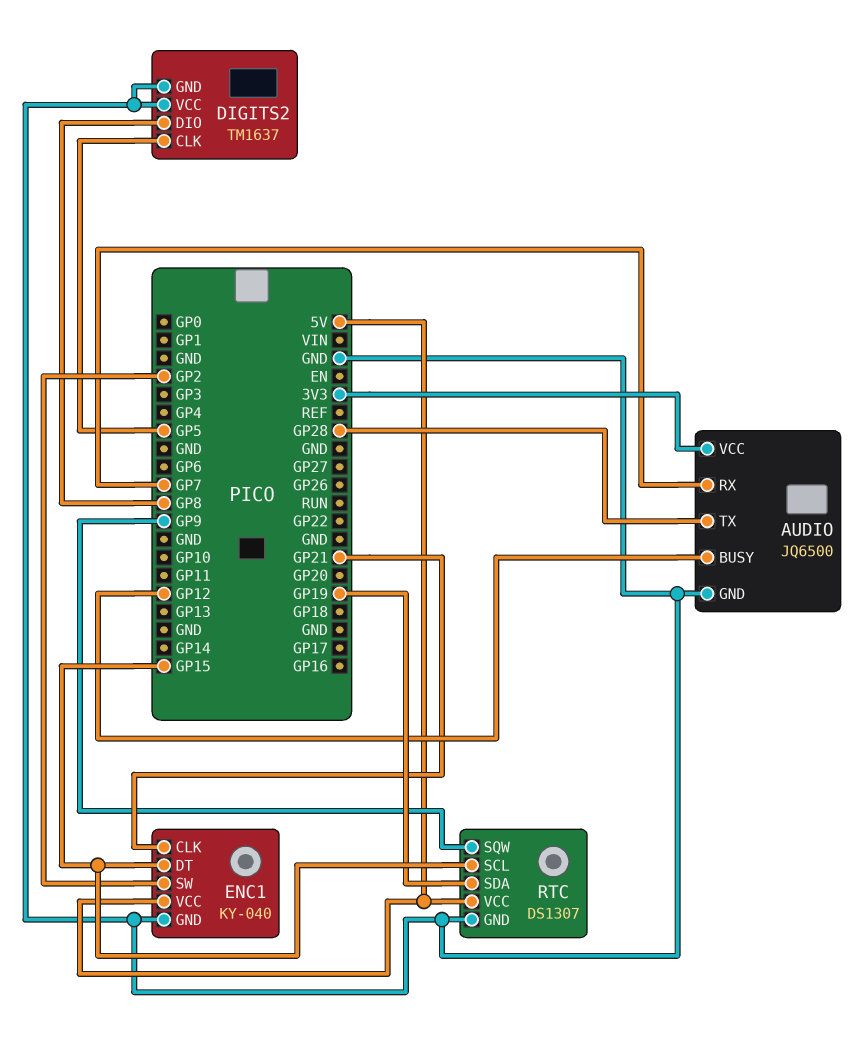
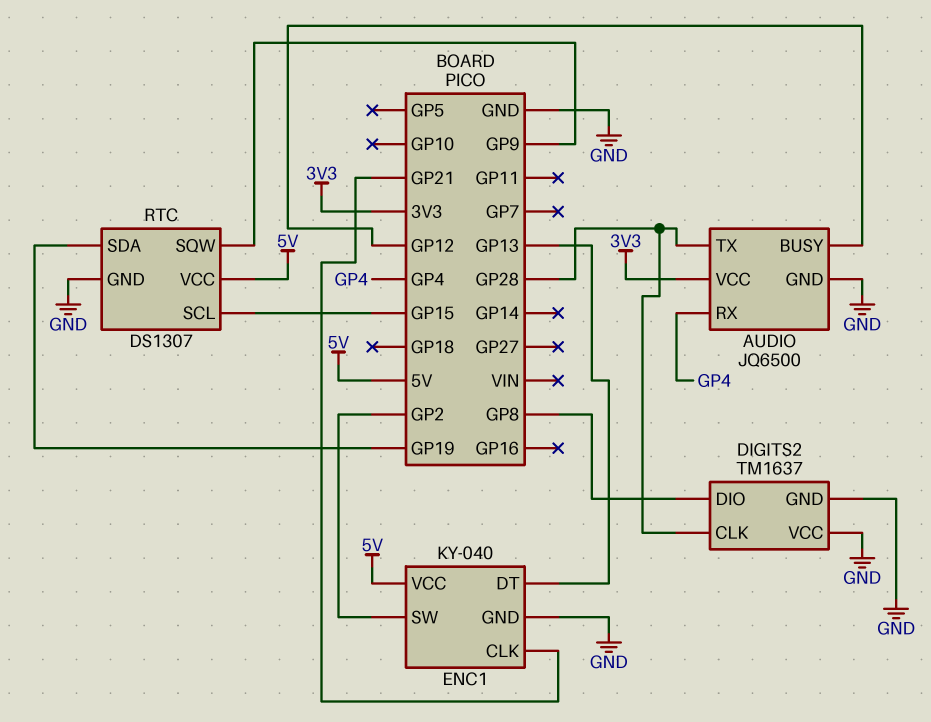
AUDIO pin RX: GP7 -> GP4
DIGITS2 pin CLK: GP5 -> GP28
ENC1 pin DT: GP15 -> GP13

